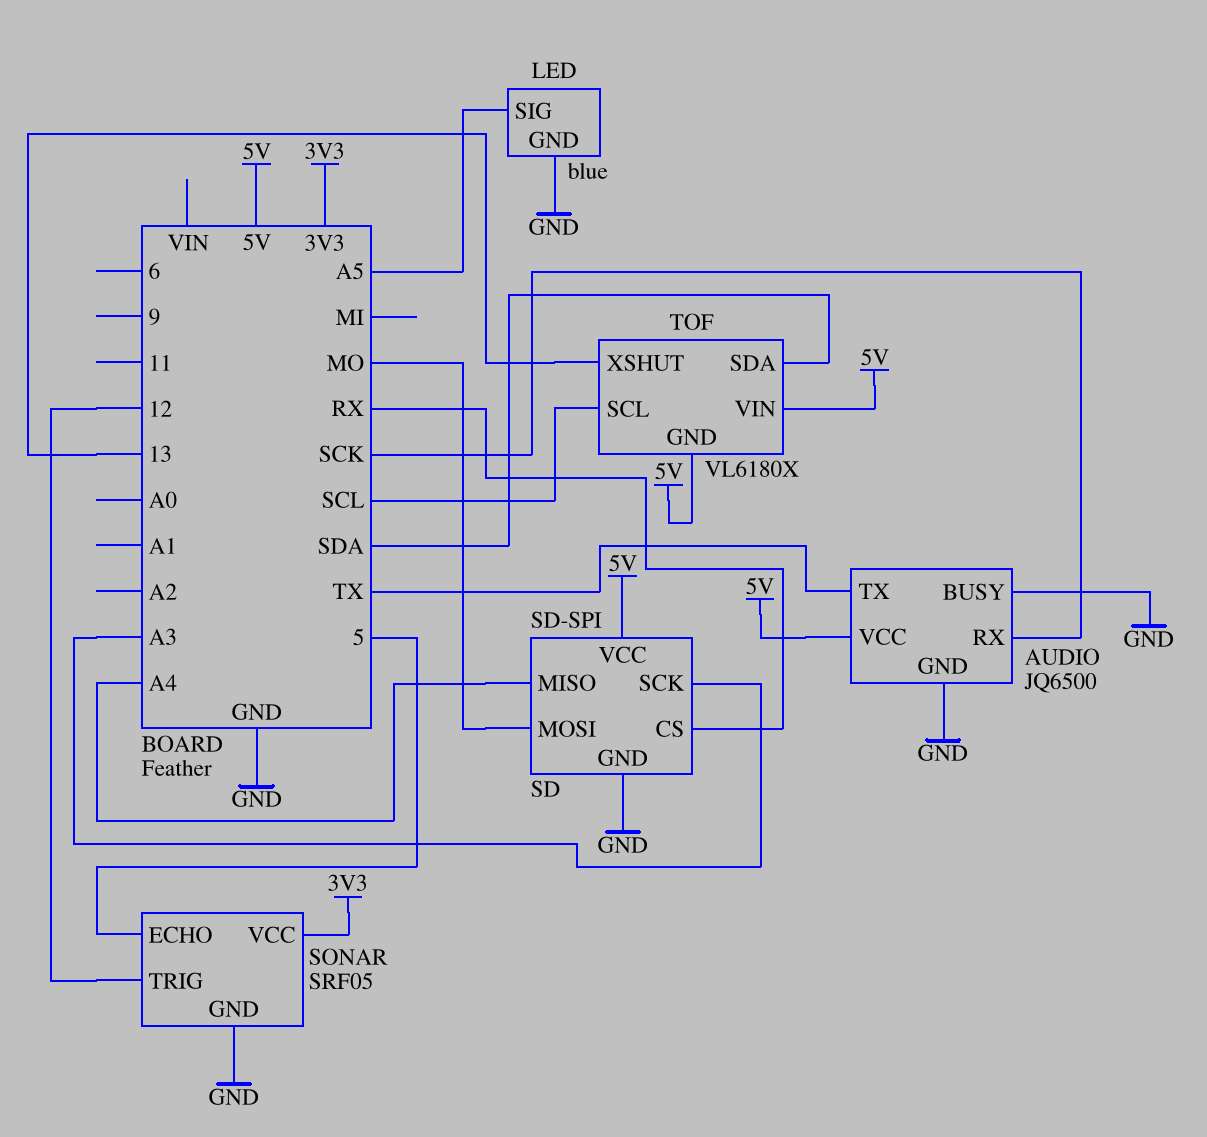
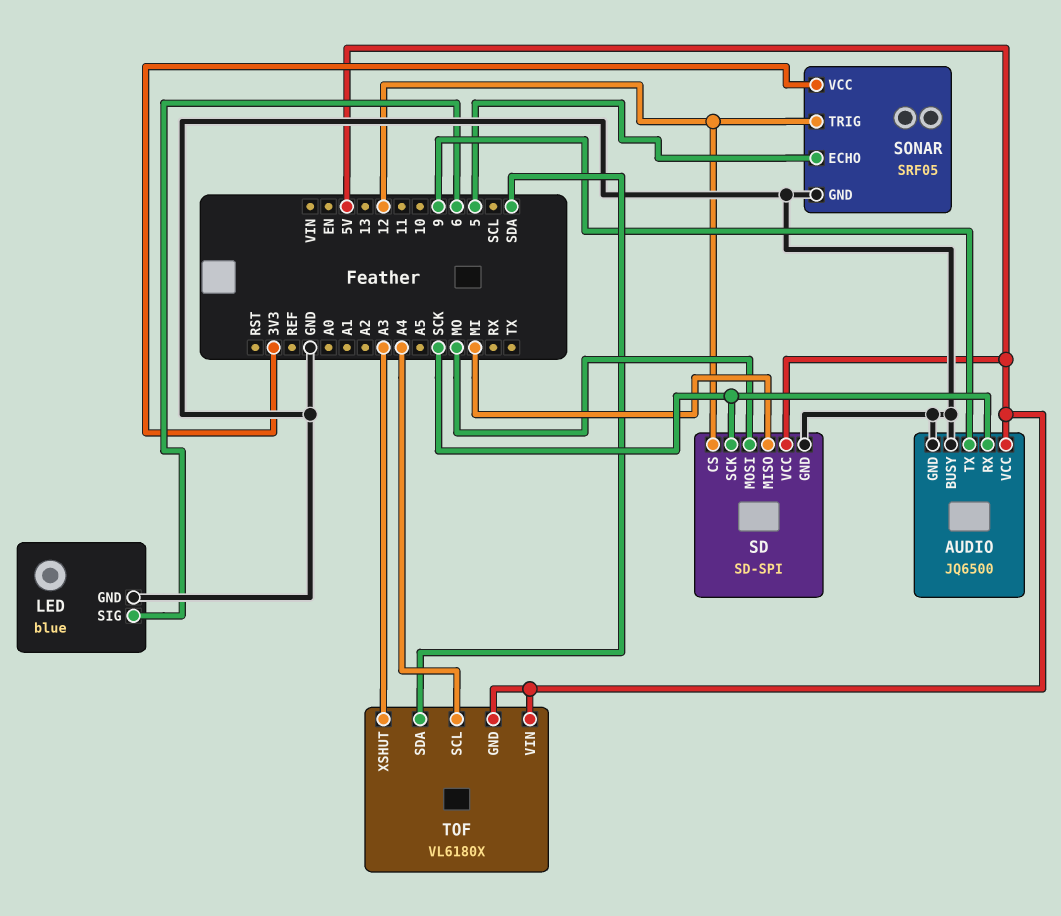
AUDIO pin TX: TX -> 9
LED pin SIG: A5 -> 6
SD pin CS: RX -> 12
SD pin MISO: A4 -> MI
SD pin SCK: A3 -> SCK
TOF pin SCL: SCL -> A4
TOF pin XSHUT: 13 -> A3

